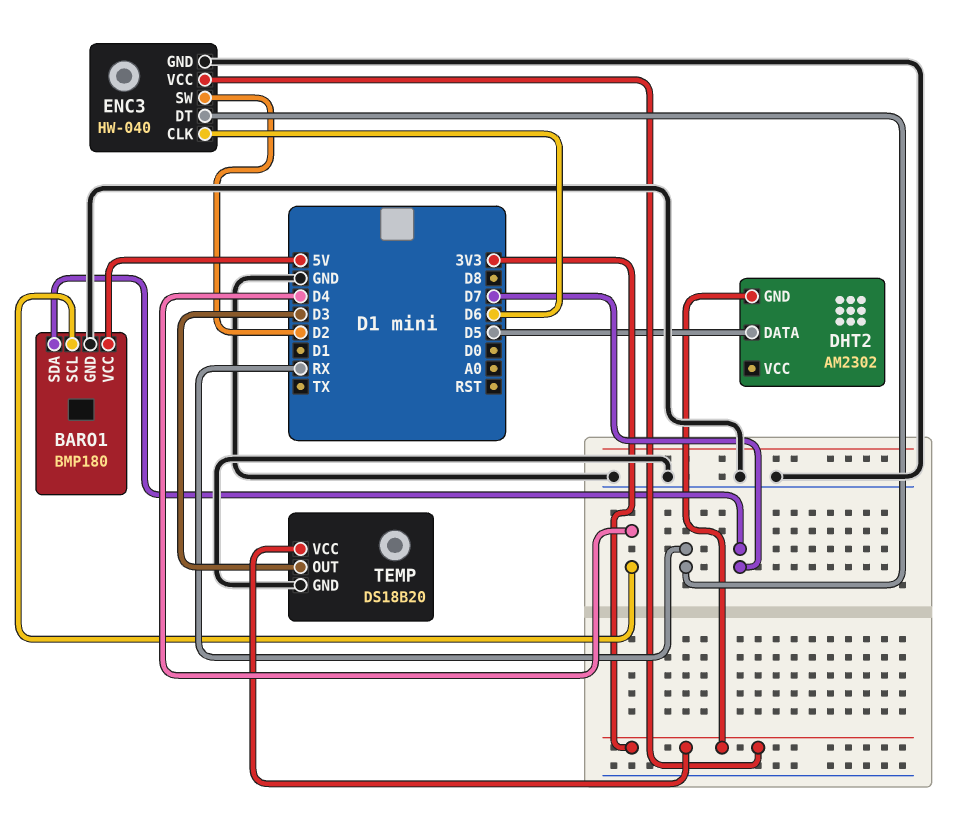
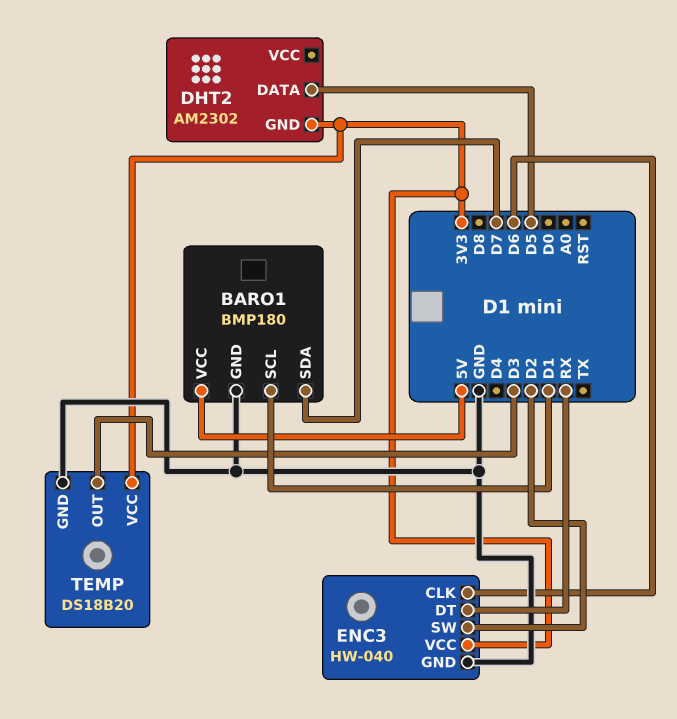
BARO1 pin SCL: D4 -> D1

